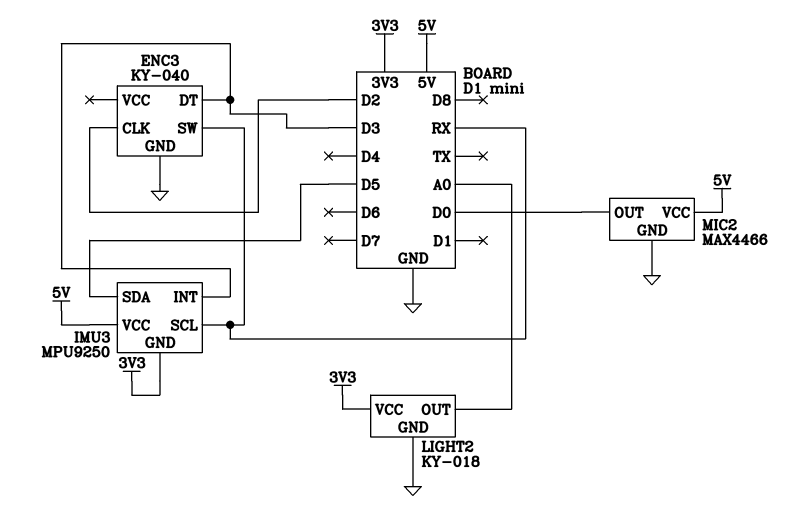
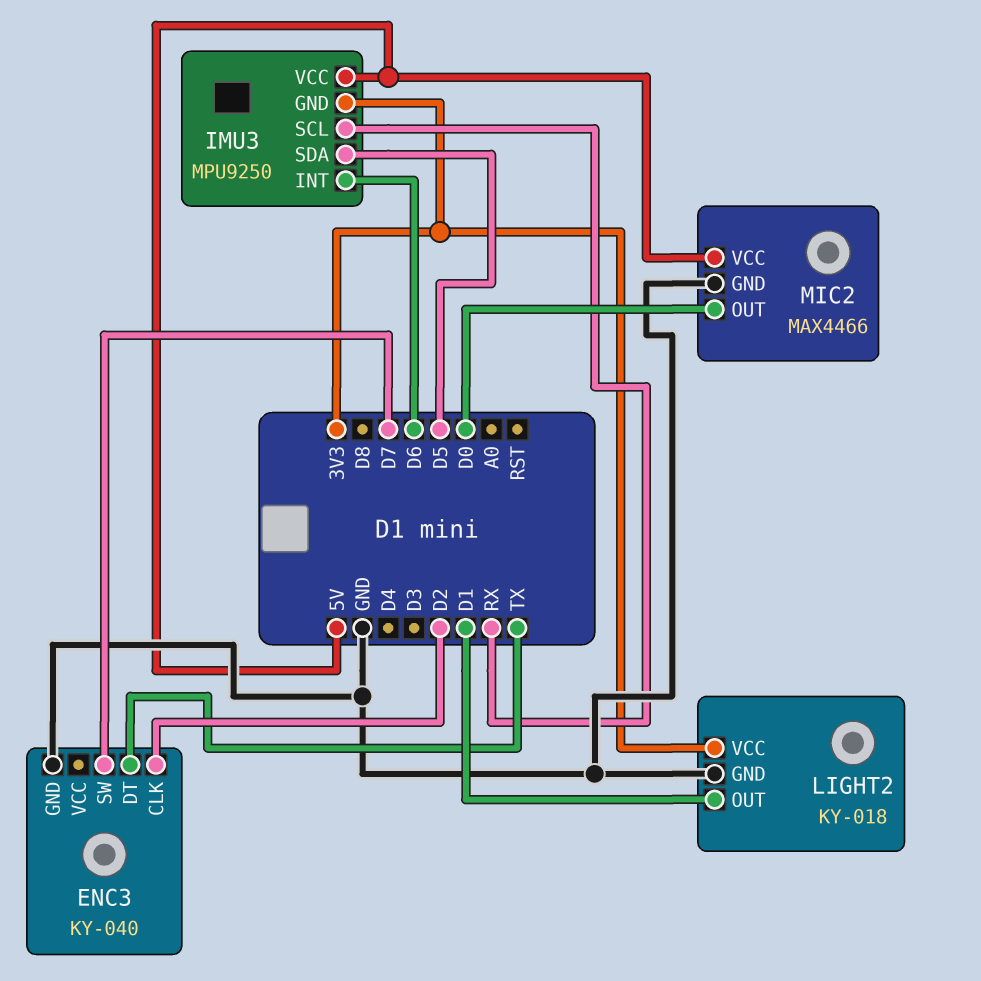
ENC3 pin DT: D3 -> TX
ENC3 pin SW: RX -> D7
IMU3 pin INT: D3 -> D6
LIGHT2 pin OUT: A0 -> D1

